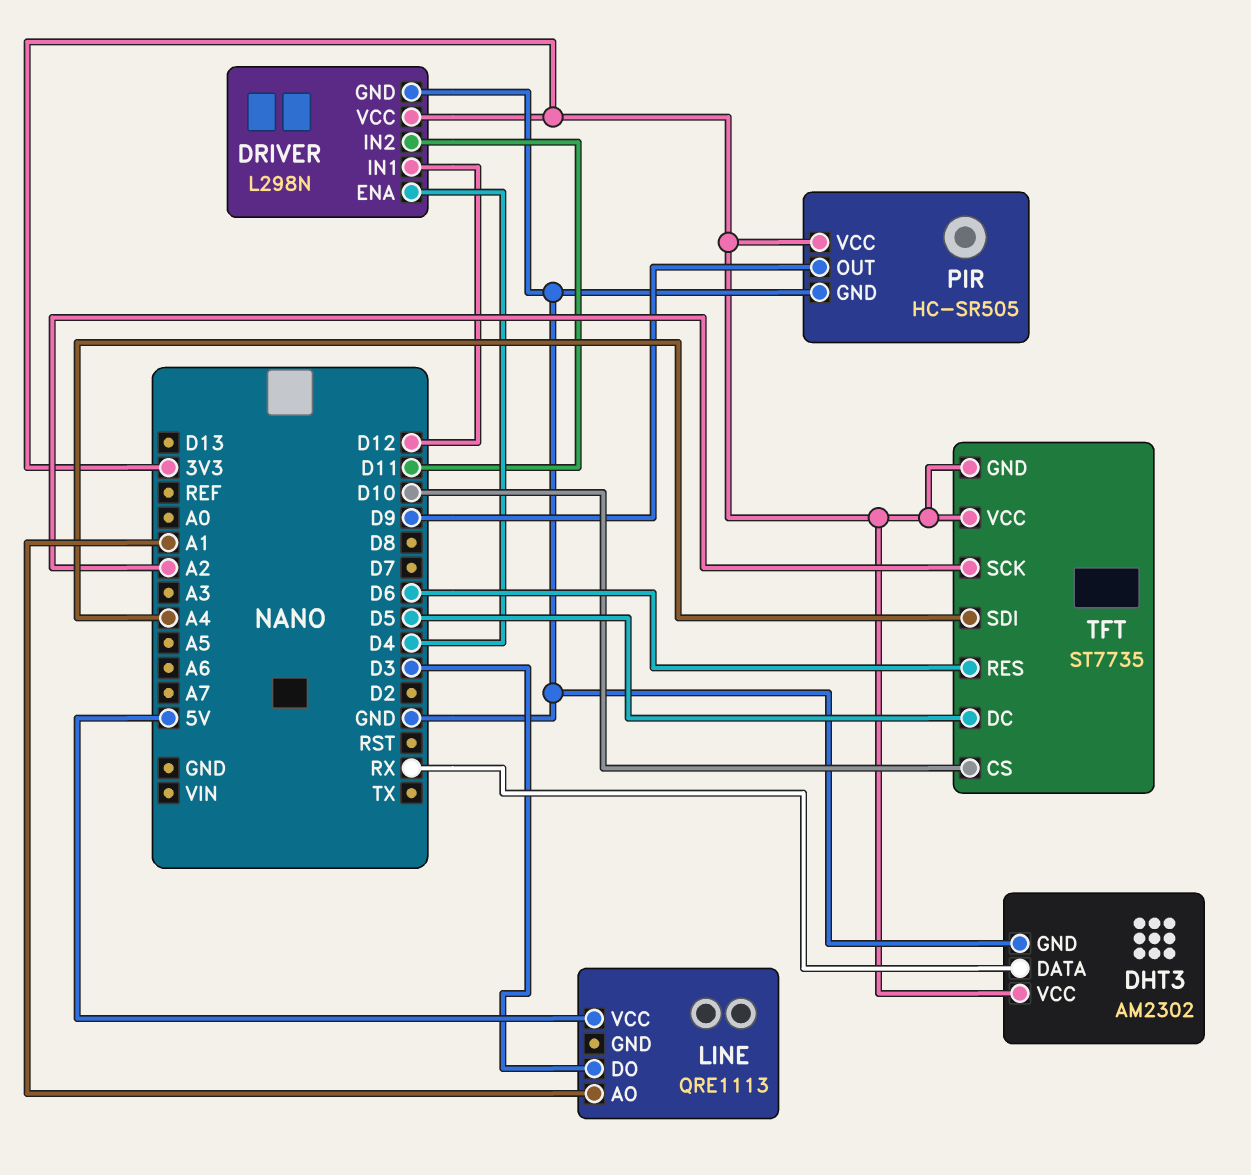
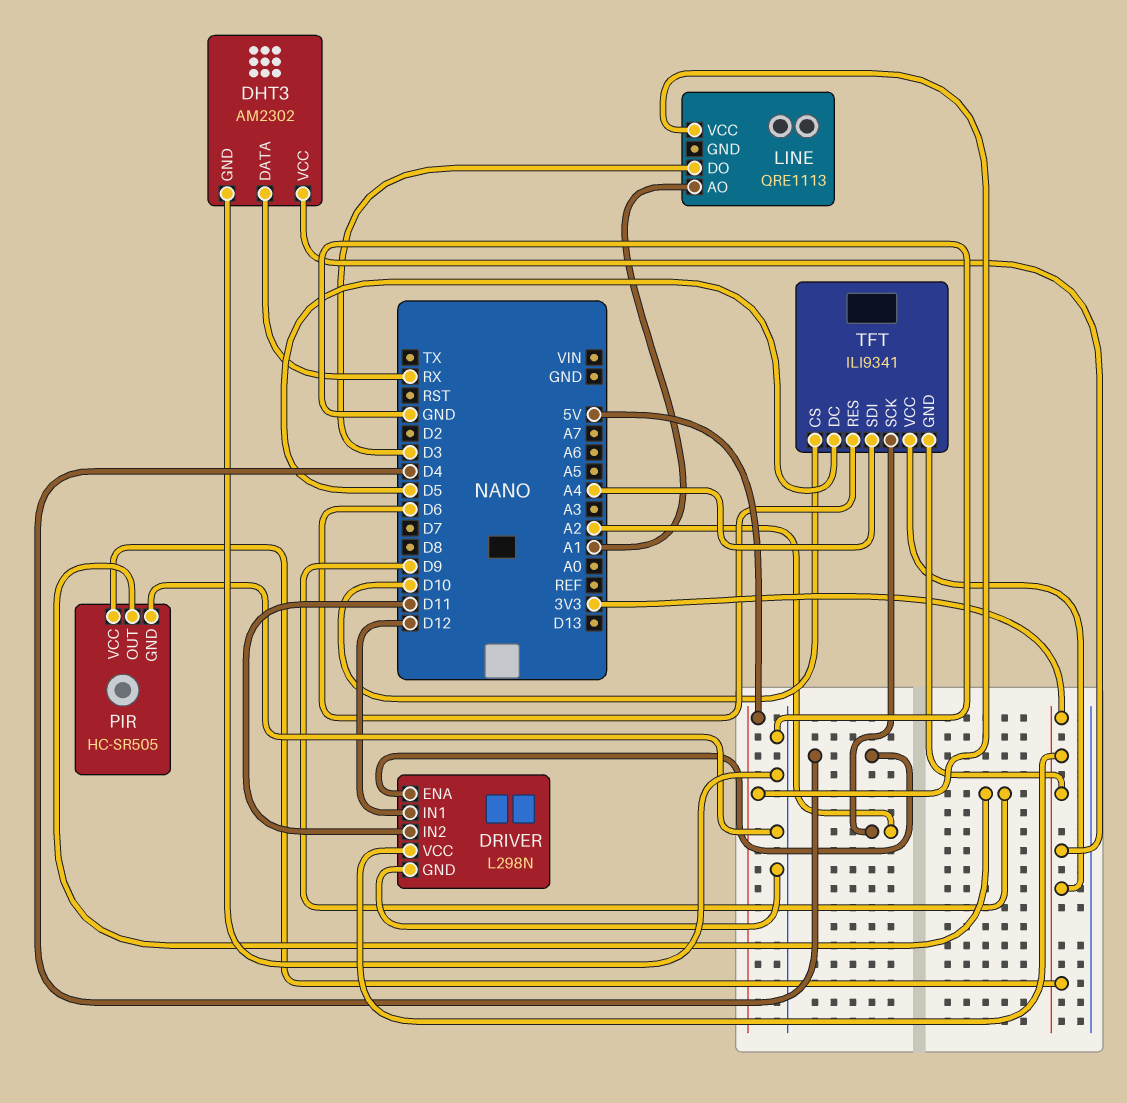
TFT: ST7735 -> ILI9341

